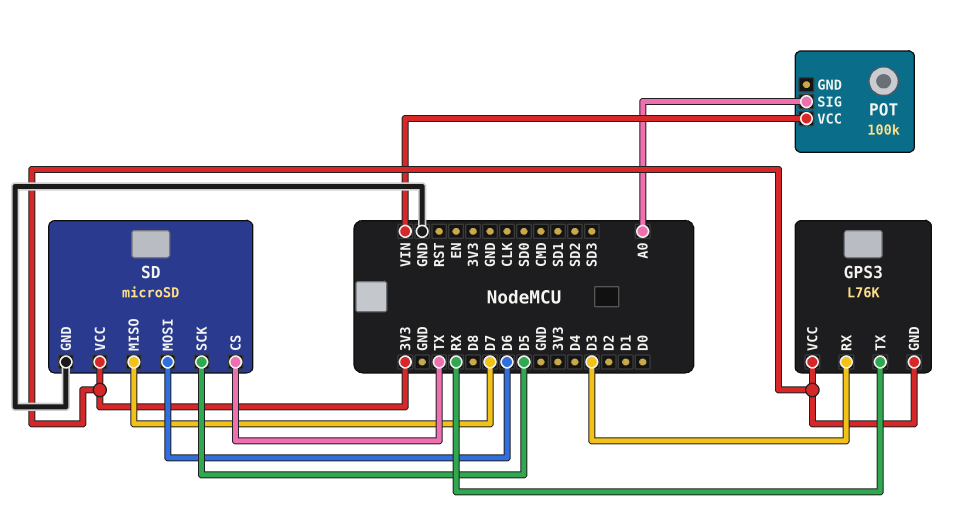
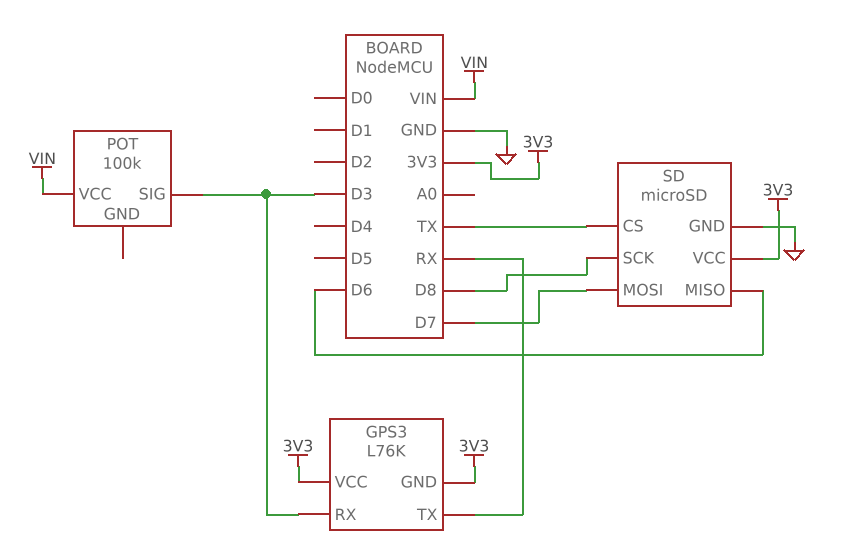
POT pin SIG: A0 -> D3
SD pin MISO: D7 -> D6
SD pin MOSI: D6 -> D7
SD pin SCK: D5 -> D8

